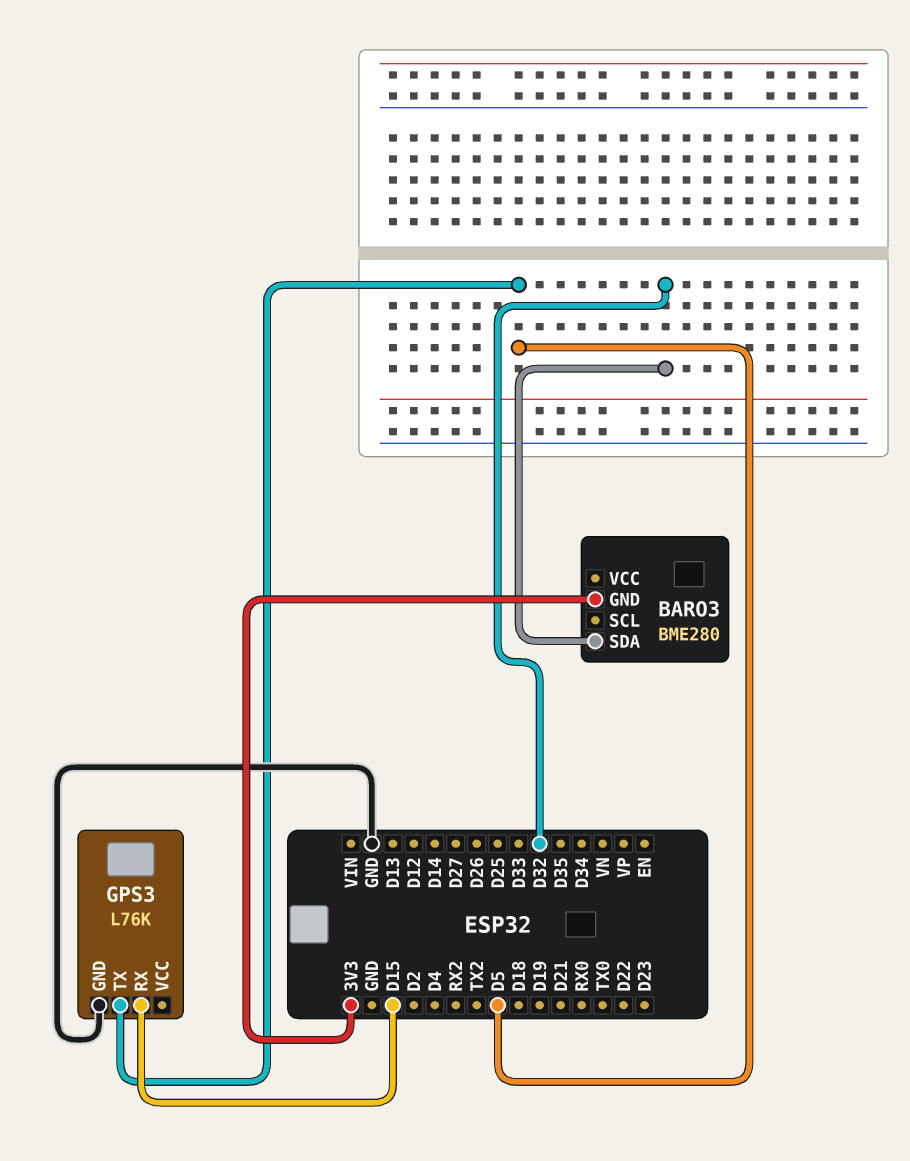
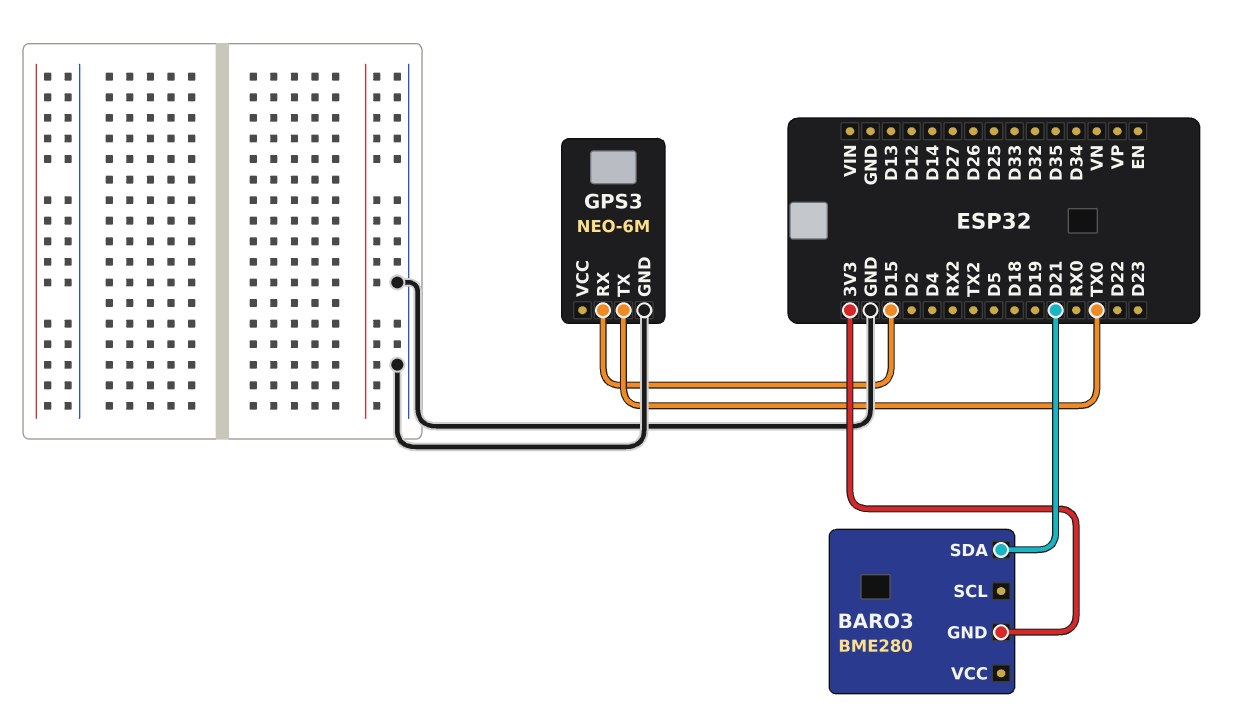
BARO3 pin SDA: D32 -> D21
GPS3: L76K -> NEO-6M
GPS3 pin TX: D5 -> TX0

